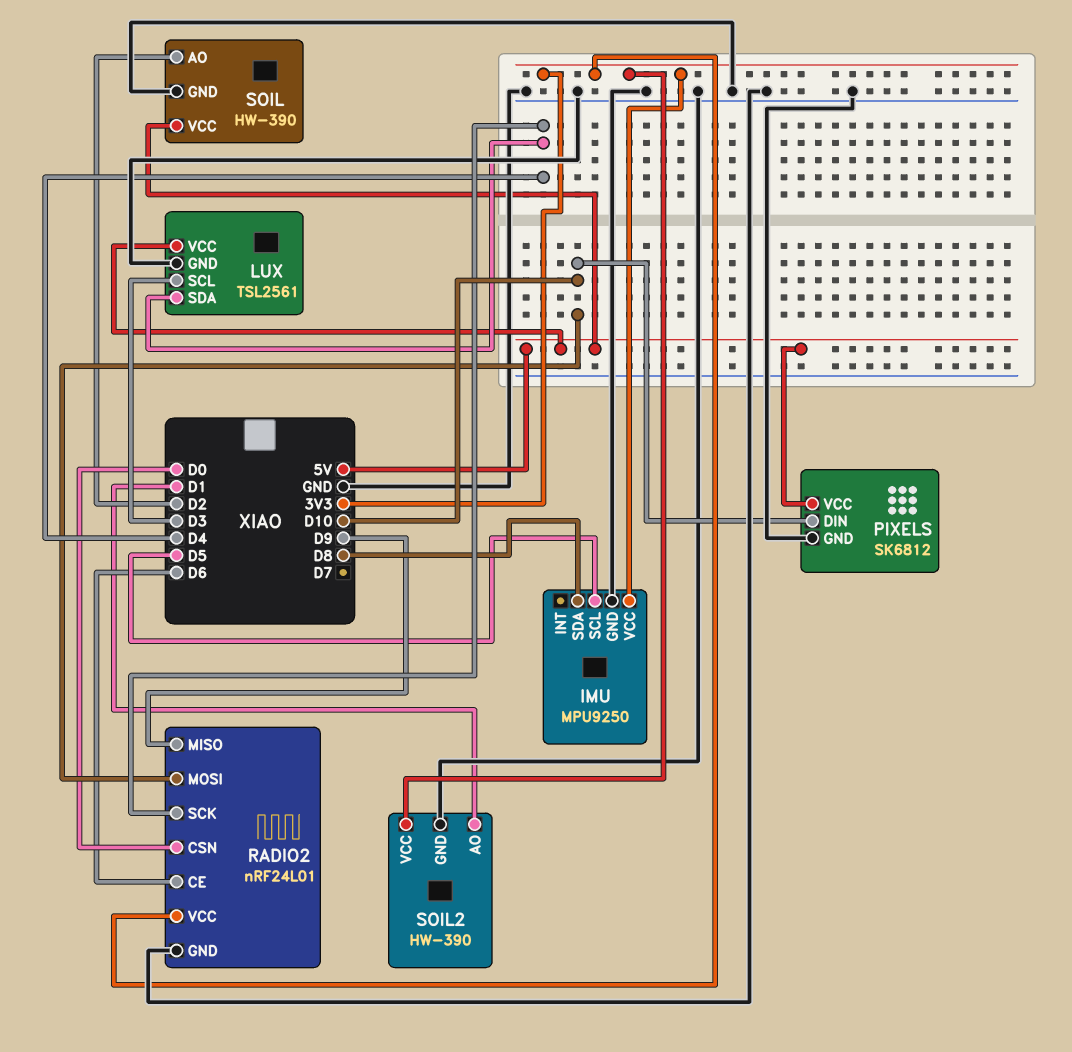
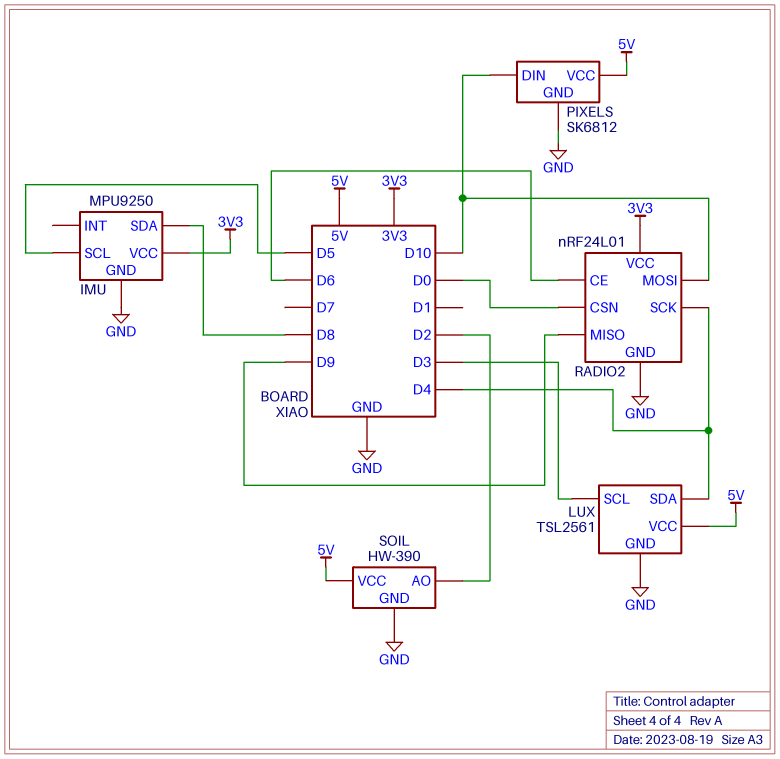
SOIL2: HW-390 -> none
SOIL2 pin AO: D1 -> none
SOIL2 pin GND: GND -> none
SOIL2 pin VCC: 3V3 -> none

